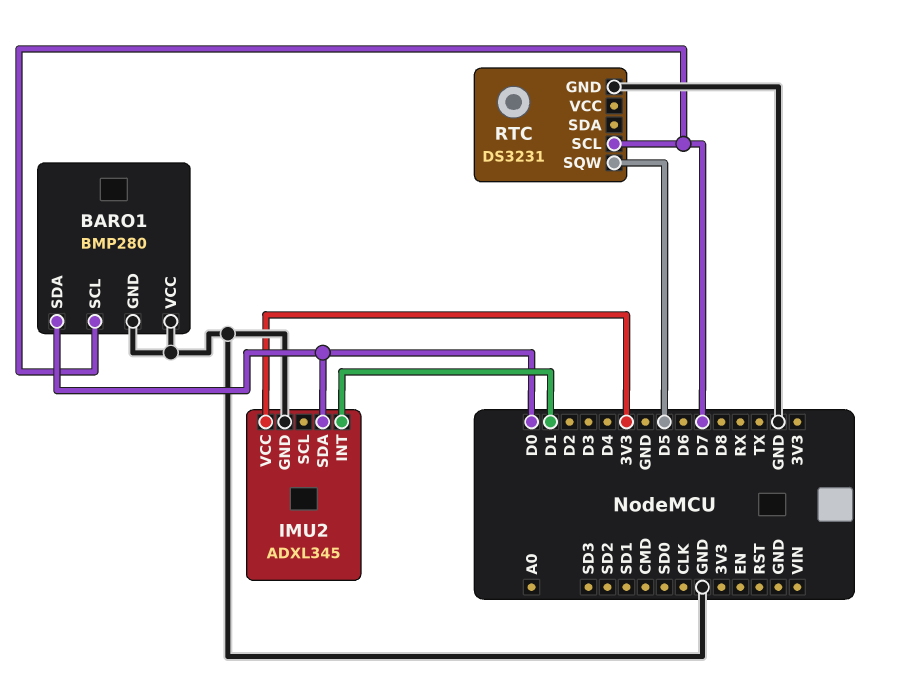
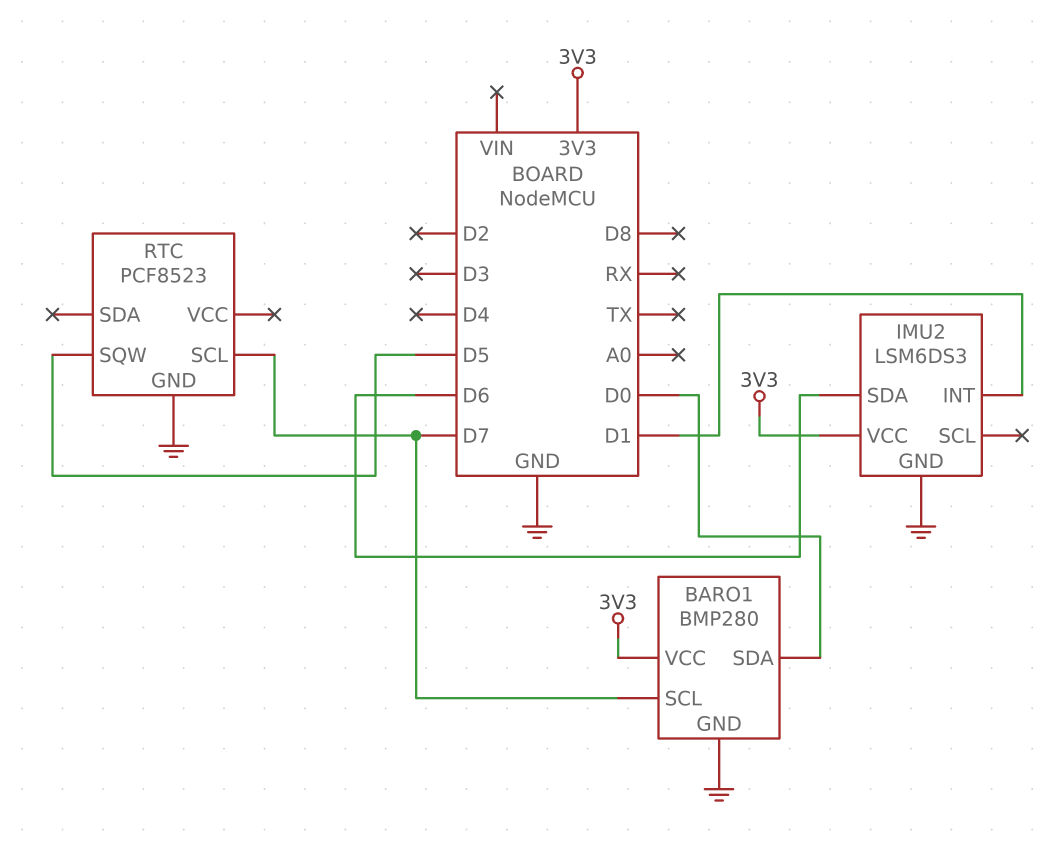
BARO1 pin VCC: GND -> 3V3
IMU2: ADXL345 -> LSM6DS3
IMU2 pin SDA: D0 -> D6
RTC: DS3231 -> PCF8523

